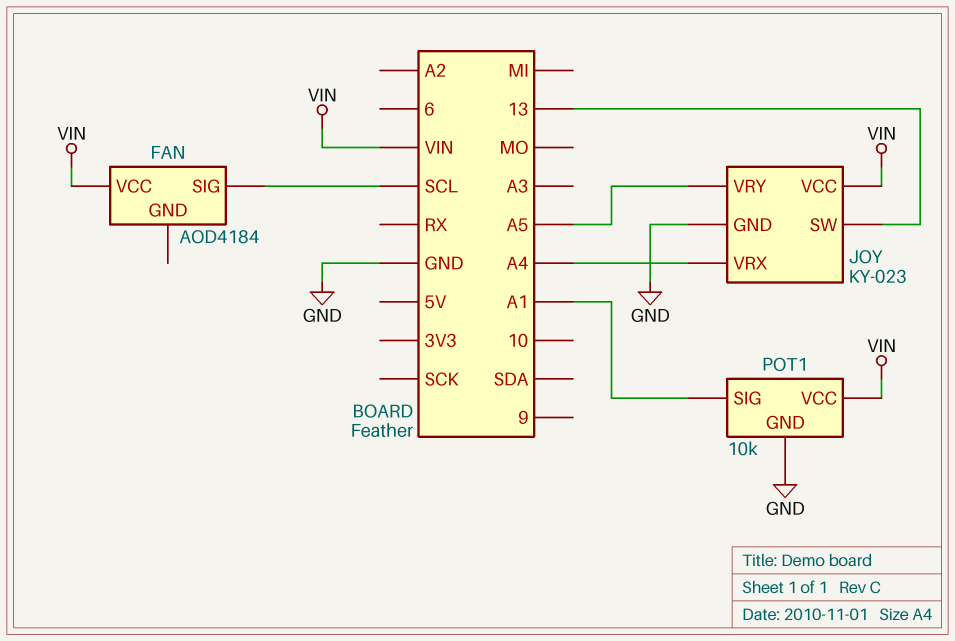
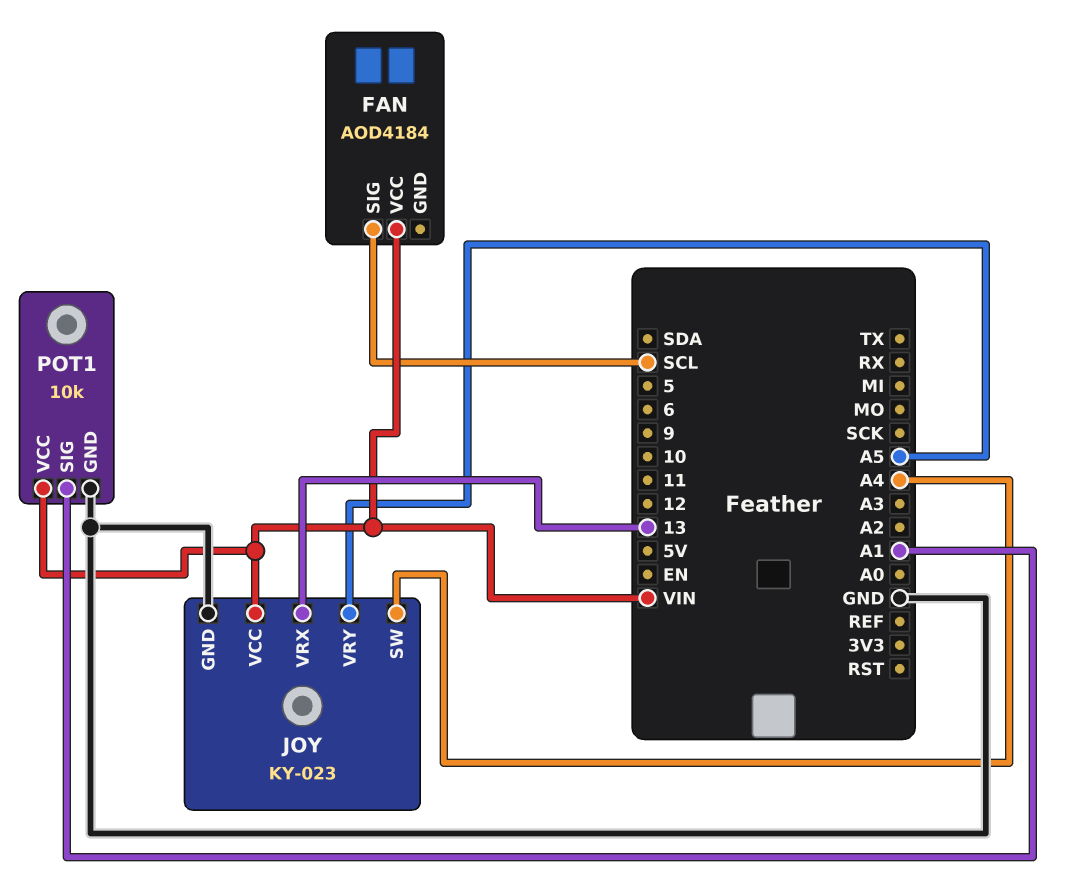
JOY pin SW: 13 -> A4
JOY pin VRX: A4 -> 13

